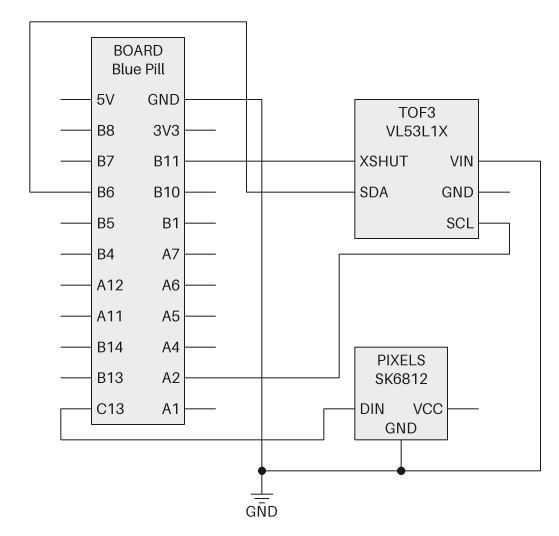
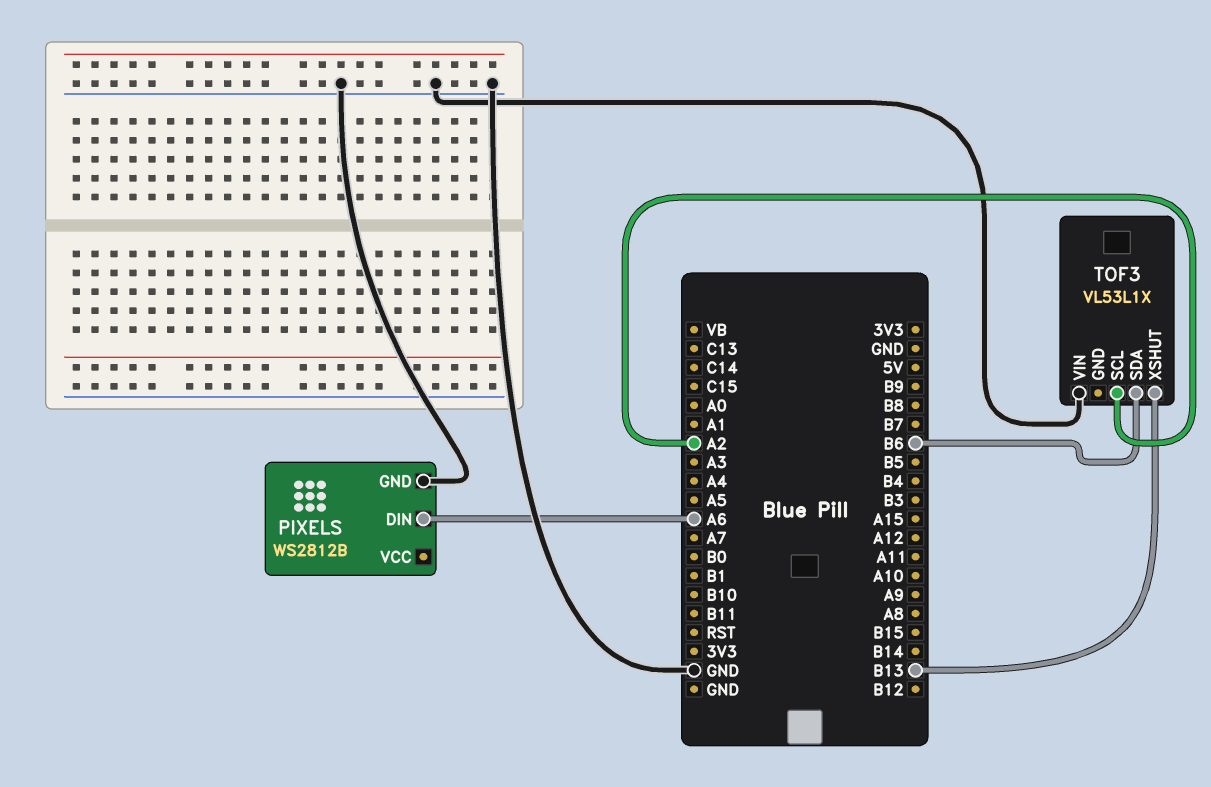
PIXELS: SK6812 -> WS2812B
PIXELS pin DIN: C13 -> A6
TOF3 pin XSHUT: B11 -> B13

